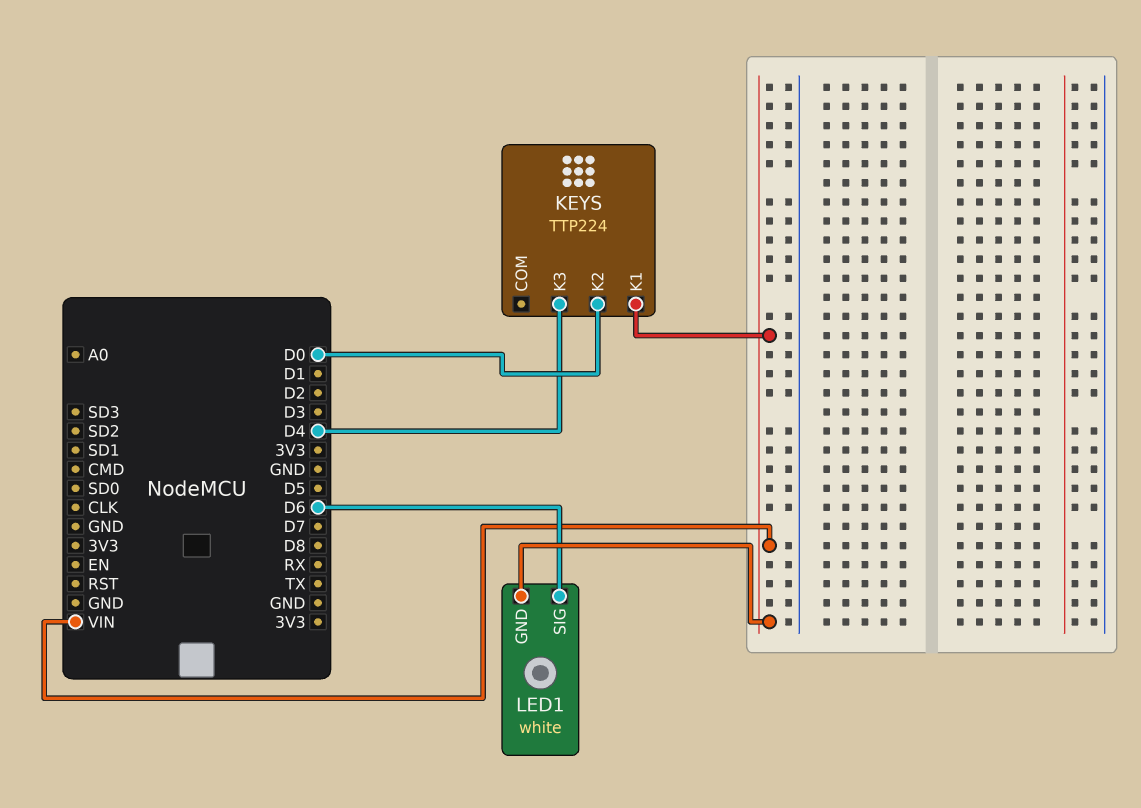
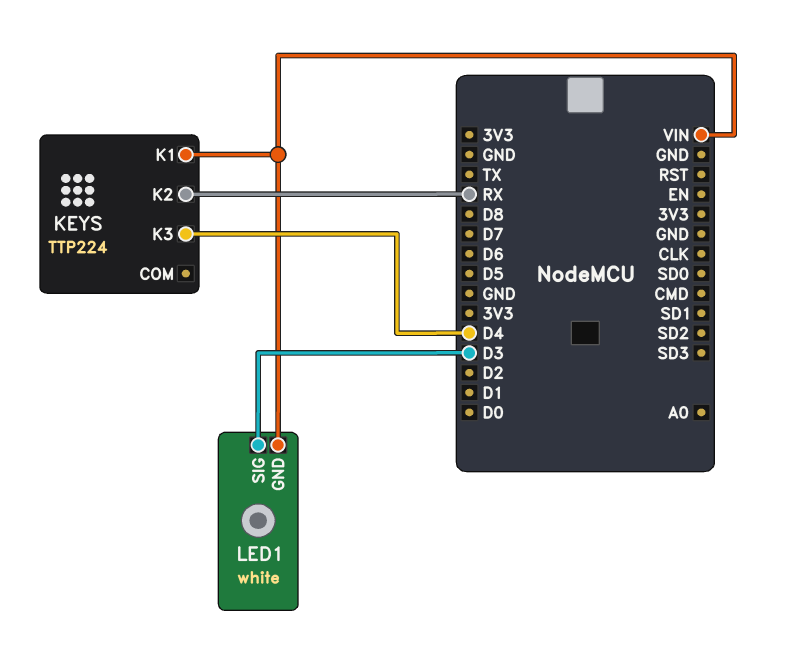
KEYS pin K2: D0 -> RX
LED1 pin SIG: D6 -> D3

